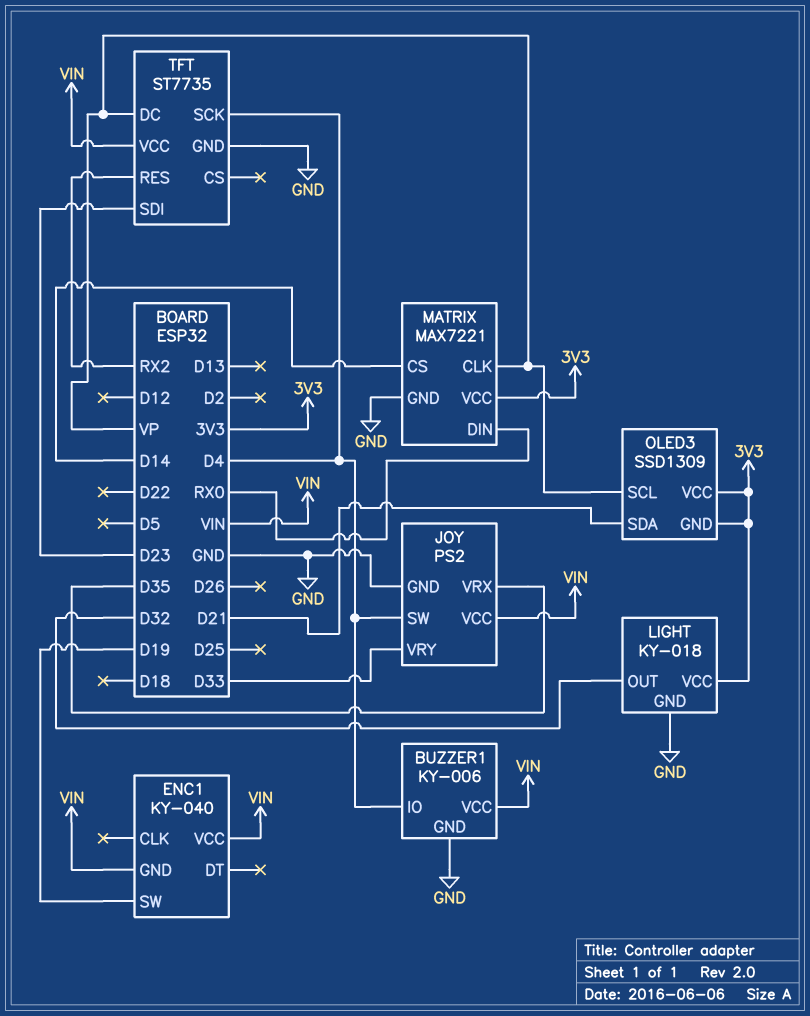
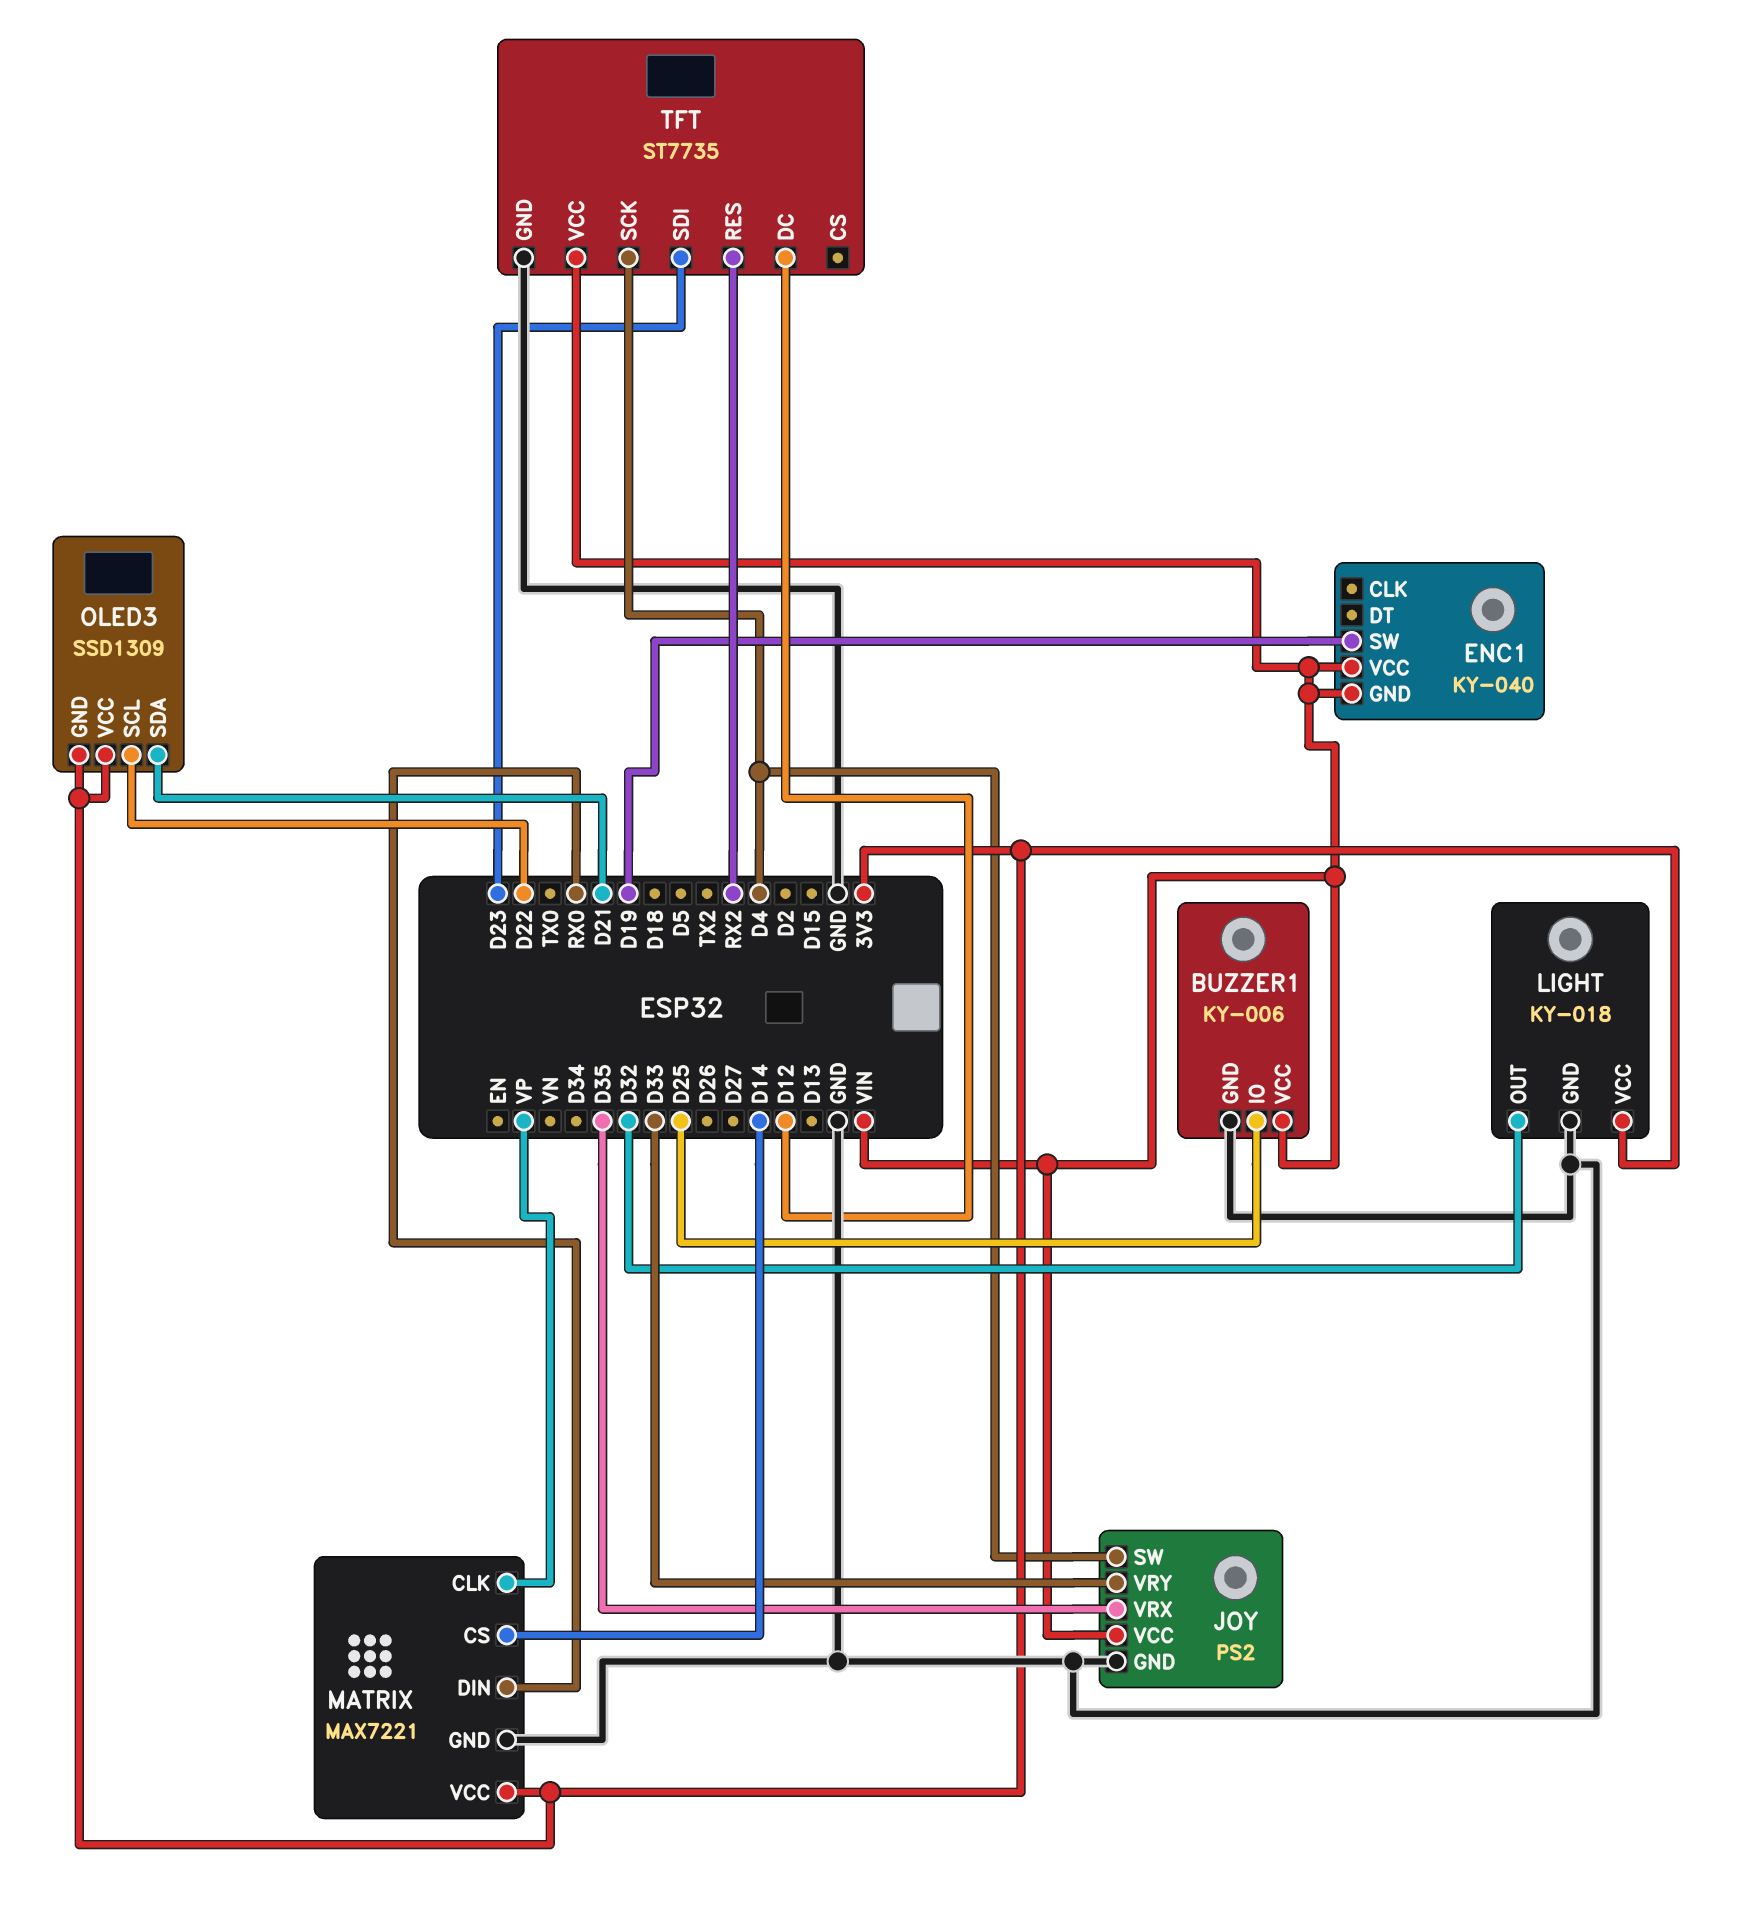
BUZZER1 pin IO: D4 -> D25
OLED3 pin SCL: VP -> D22
TFT pin DC: VP -> D12

